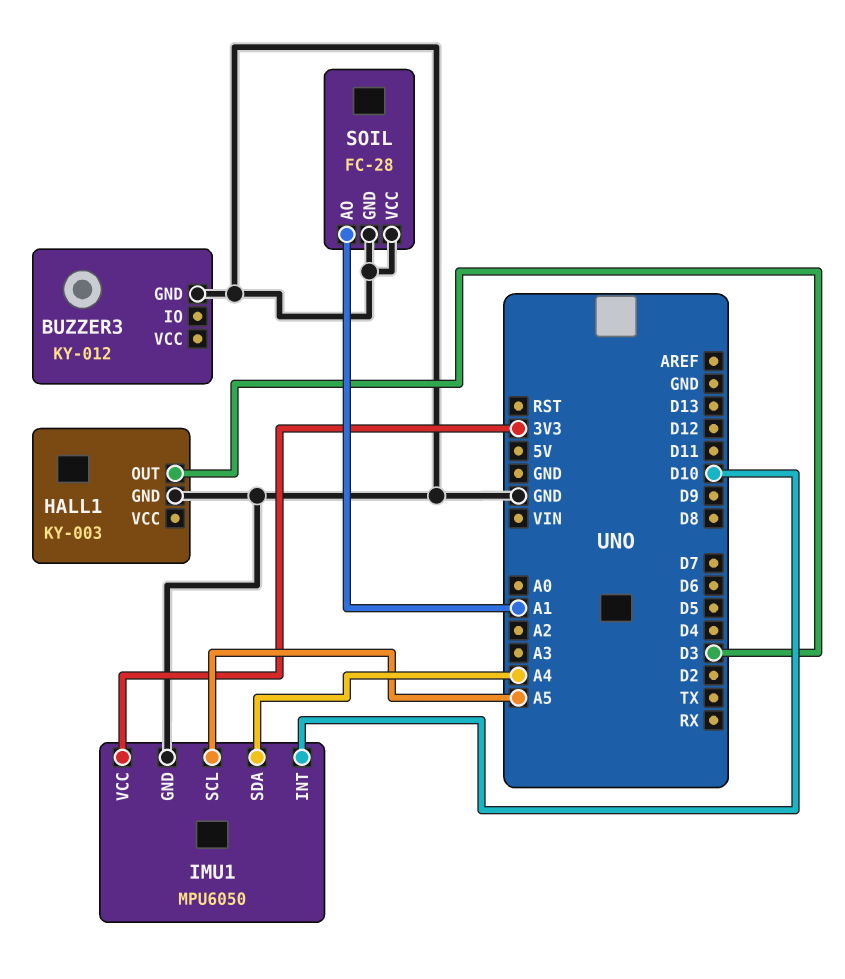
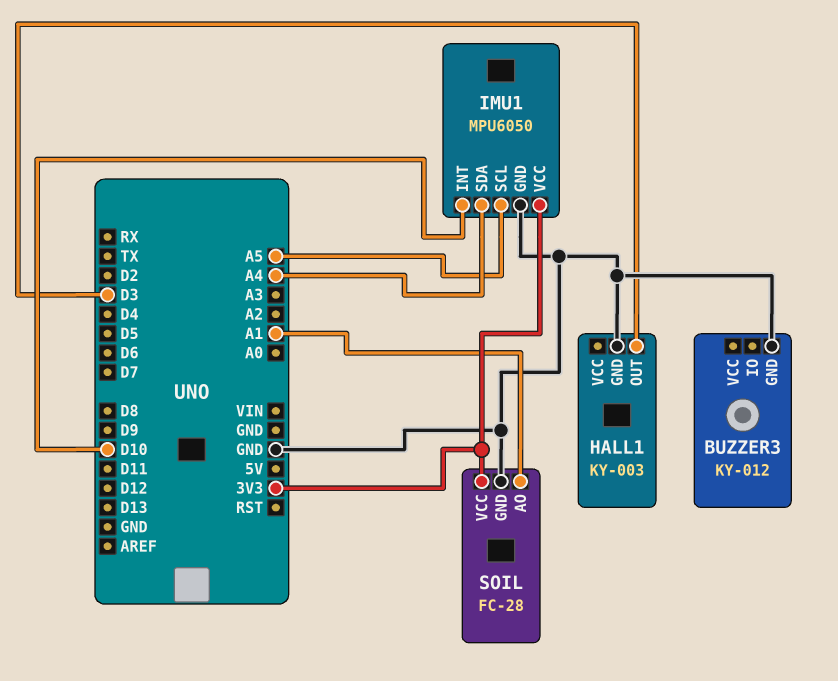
SOIL pin VCC: GND -> 3V3

